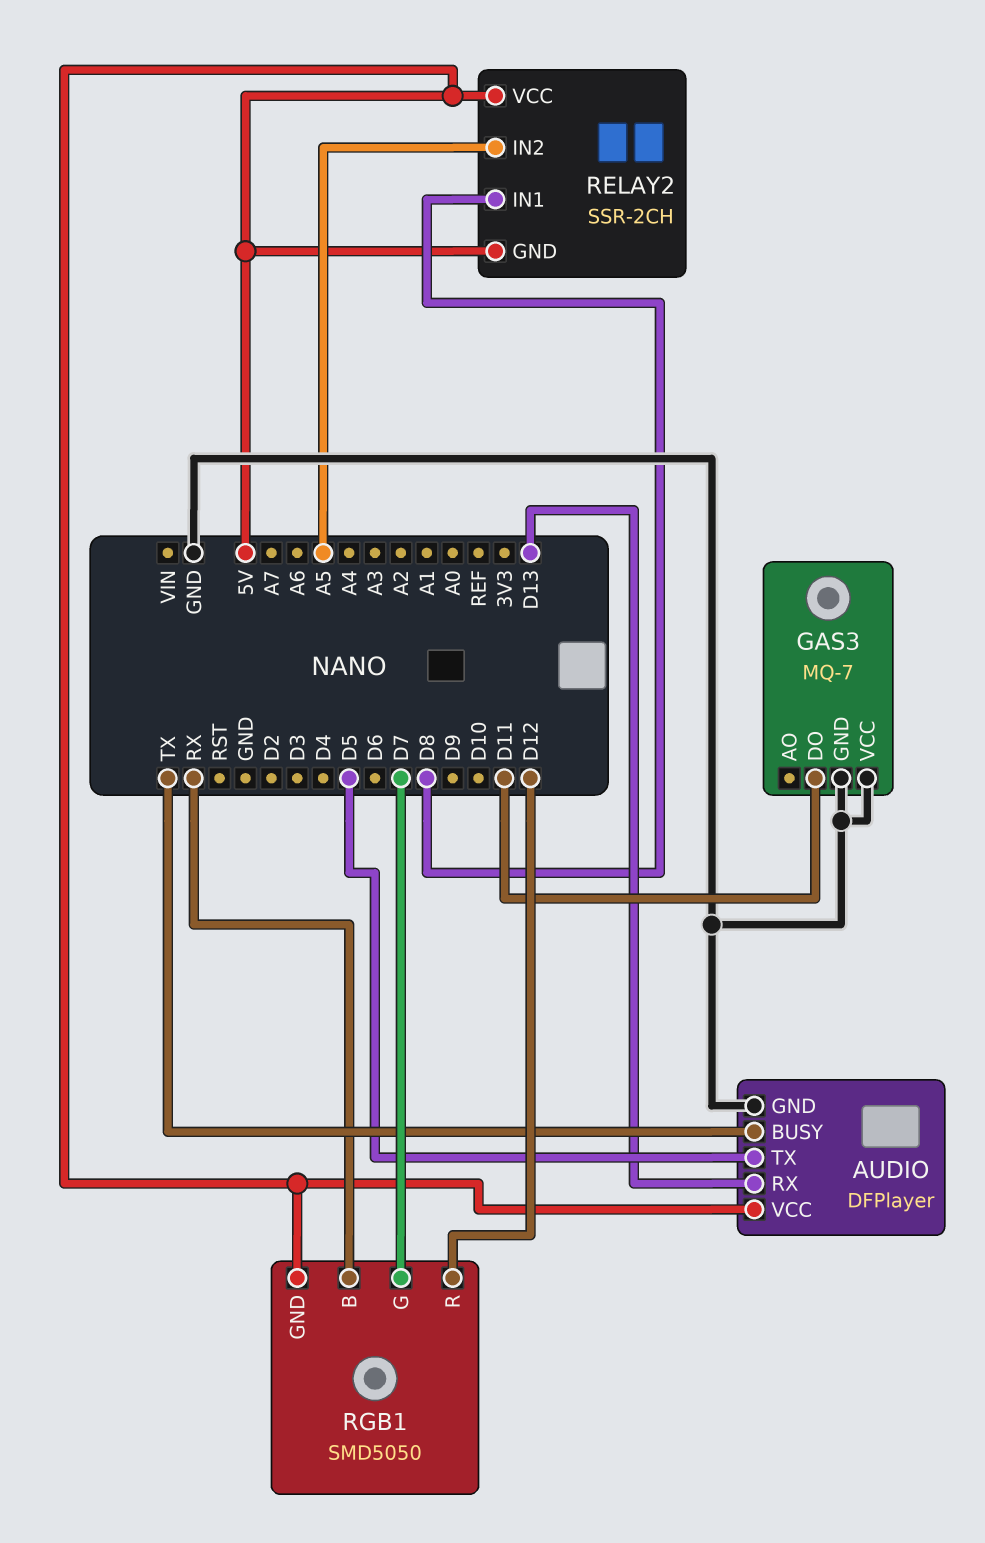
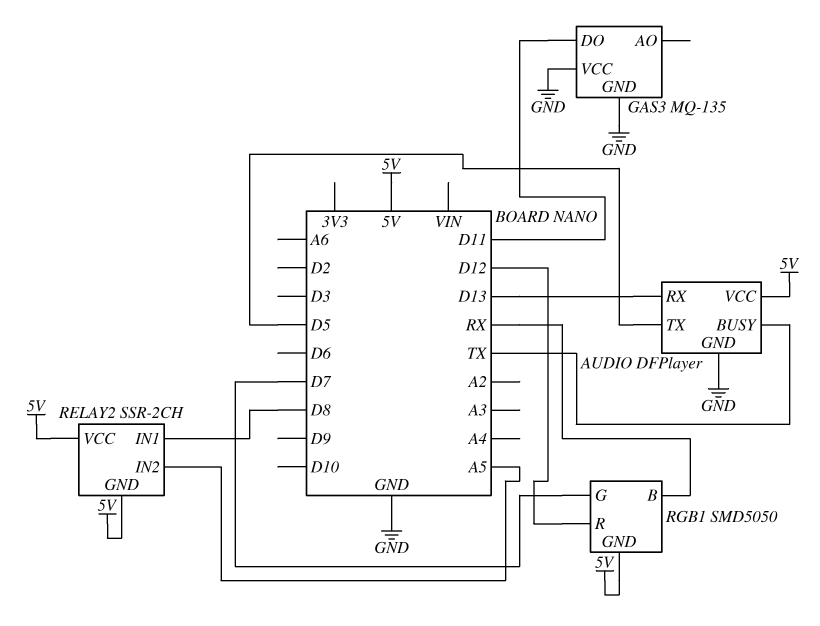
GAS3: MQ-7 -> MQ-135

